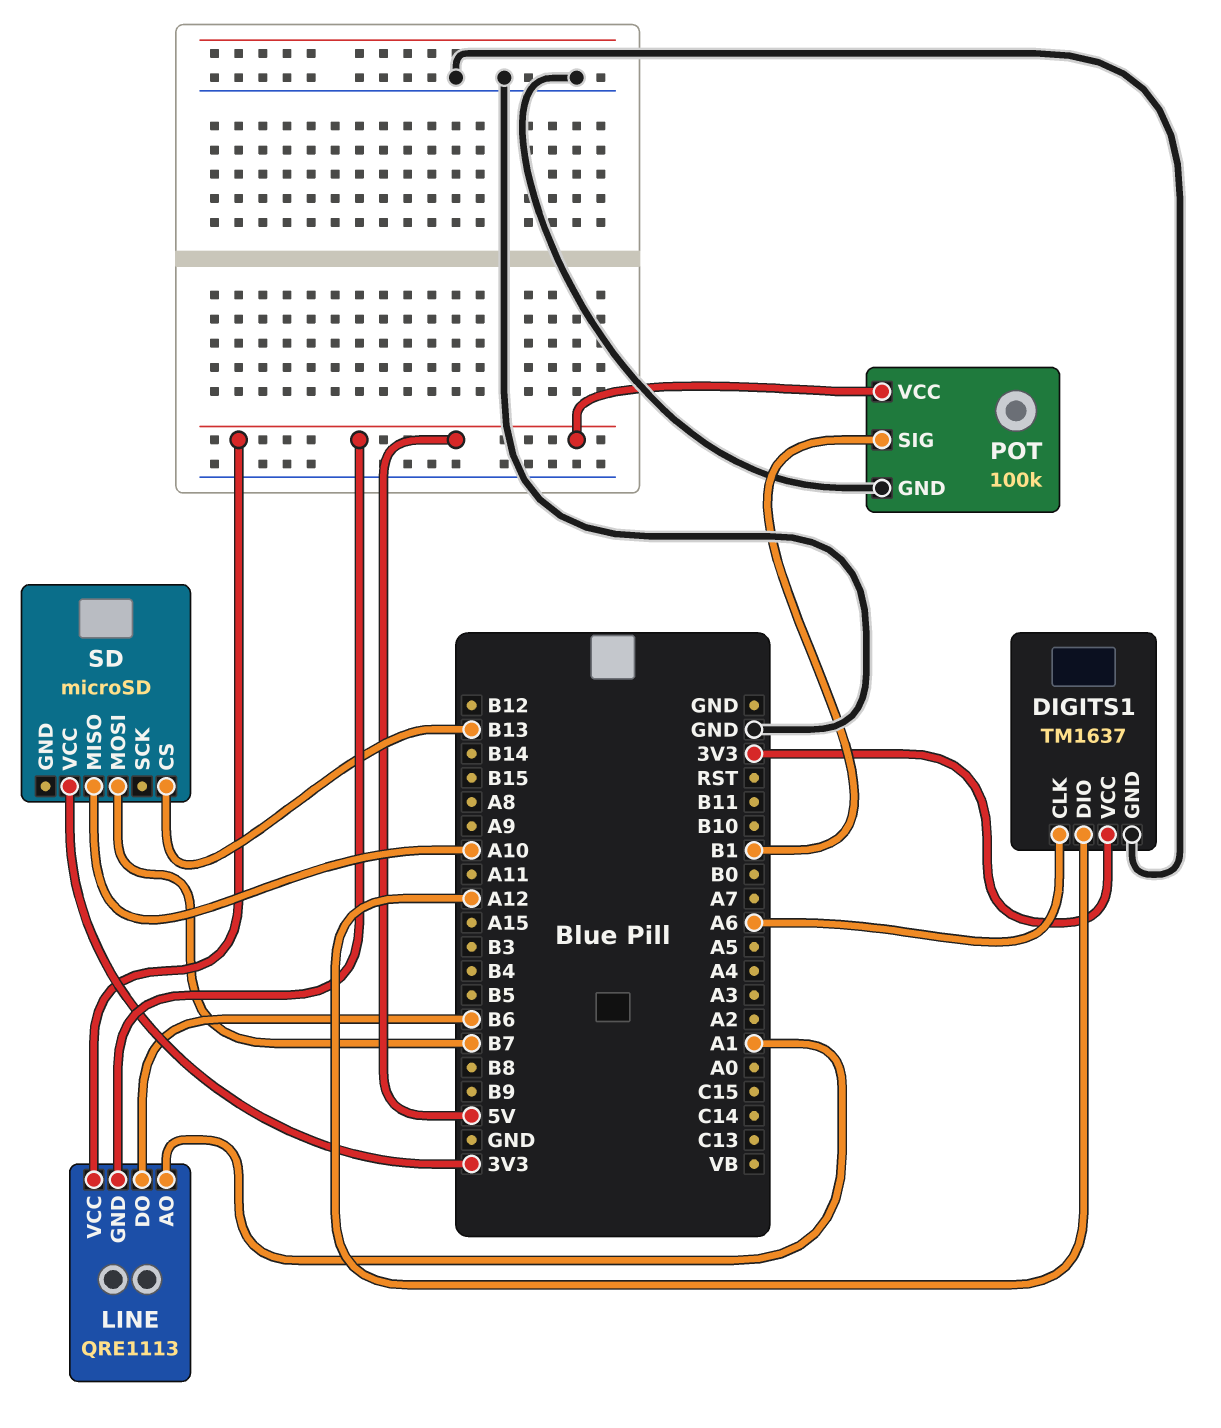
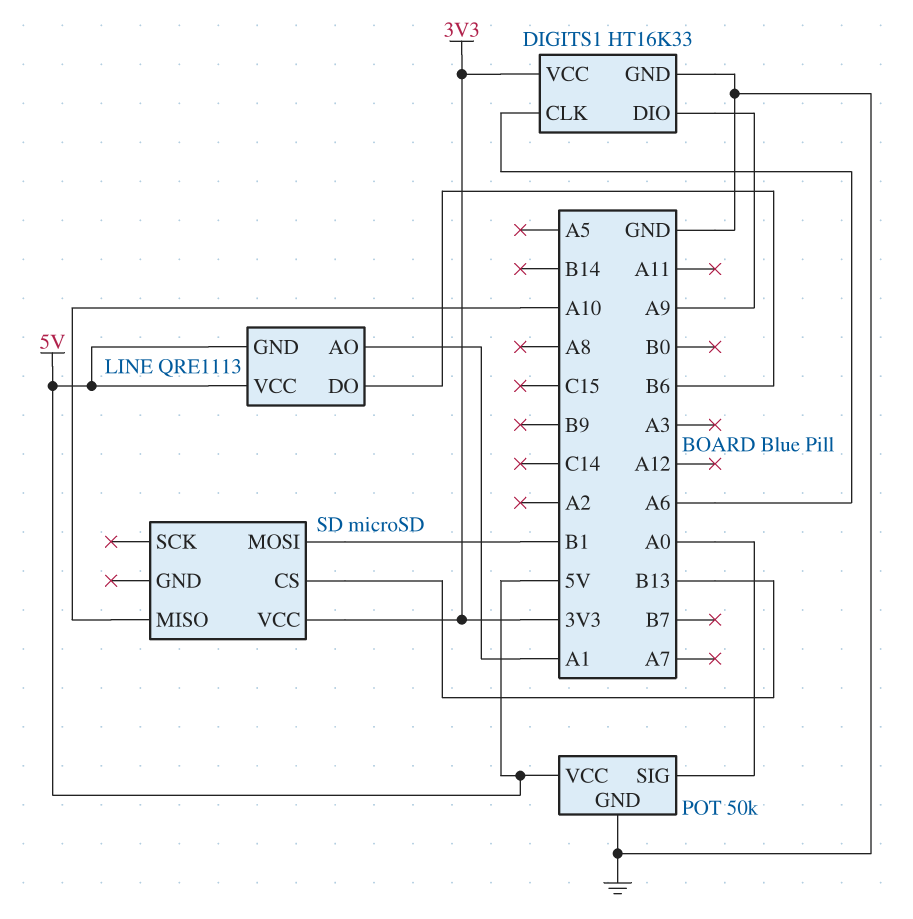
DIGITS1: TM1637 -> HT16K33
DIGITS1 pin DIO: A12 -> A9
POT: 100k -> 50k
POT pin SIG: B1 -> A0
SD pin MOSI: B7 -> B1

